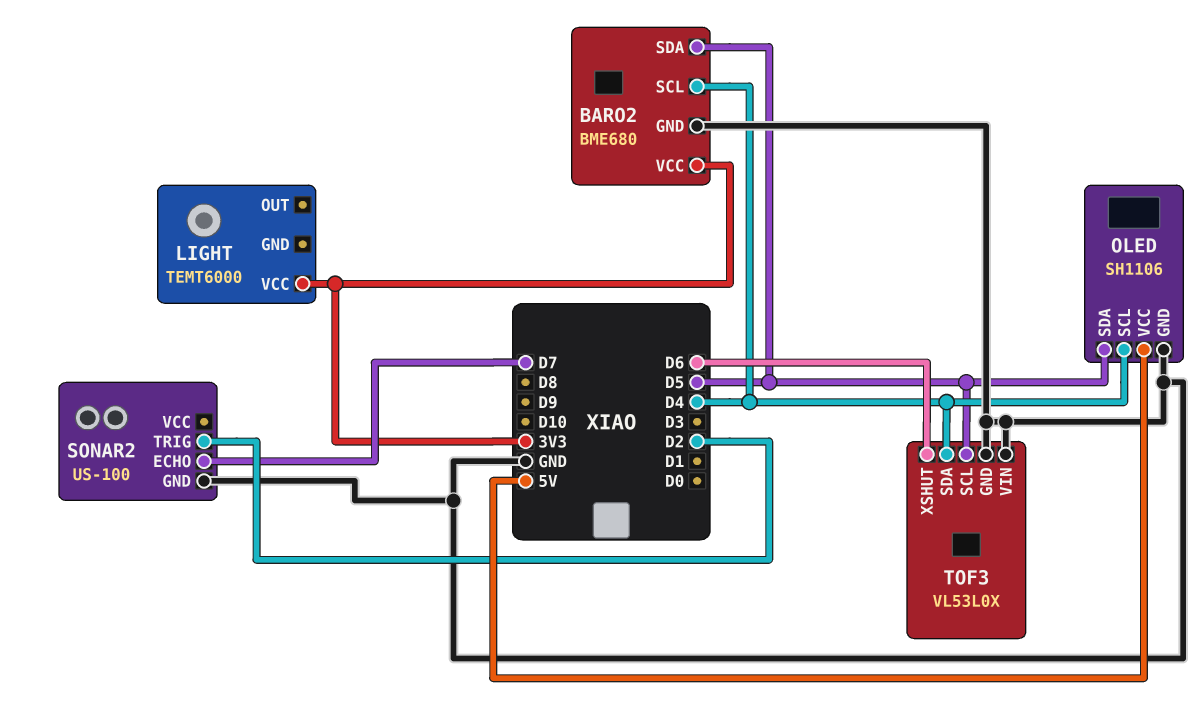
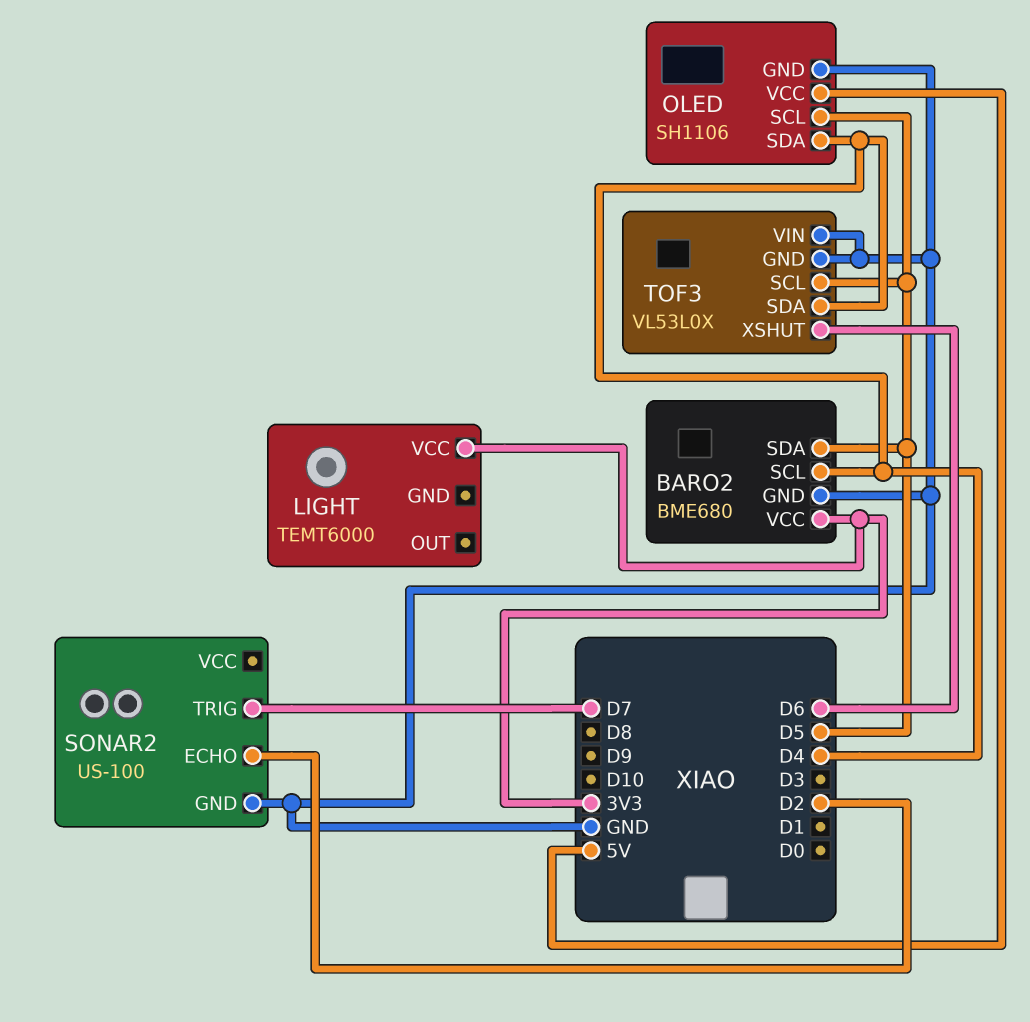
OLED pin SCL: D4 -> D5
OLED pin SDA: D5 -> D4
SONAR2 pin ECHO: D7 -> D2
SONAR2 pin TRIG: D2 -> D7

